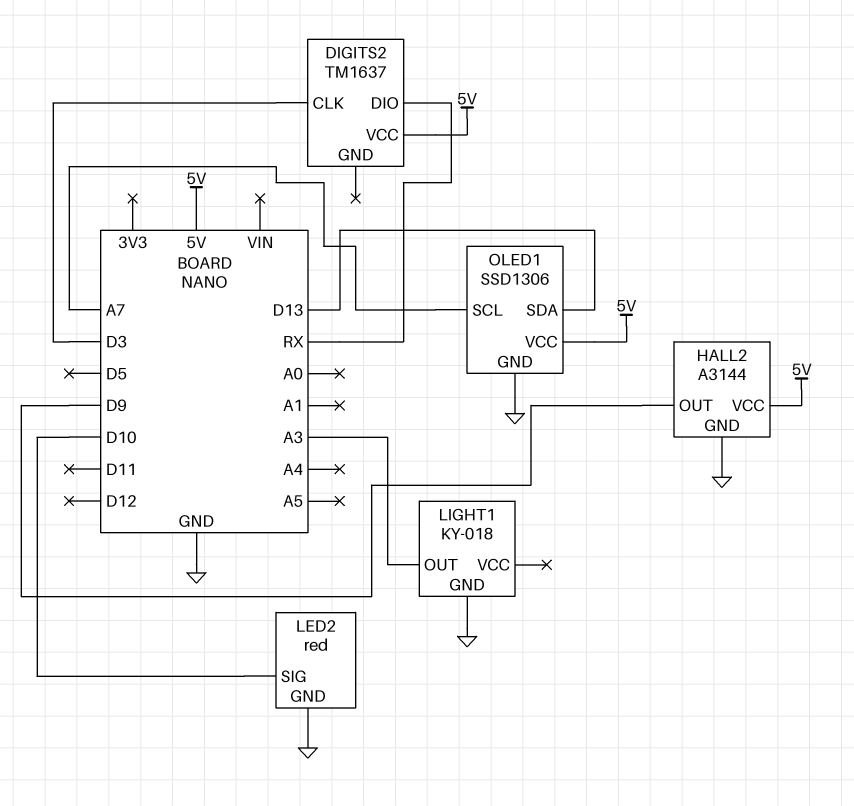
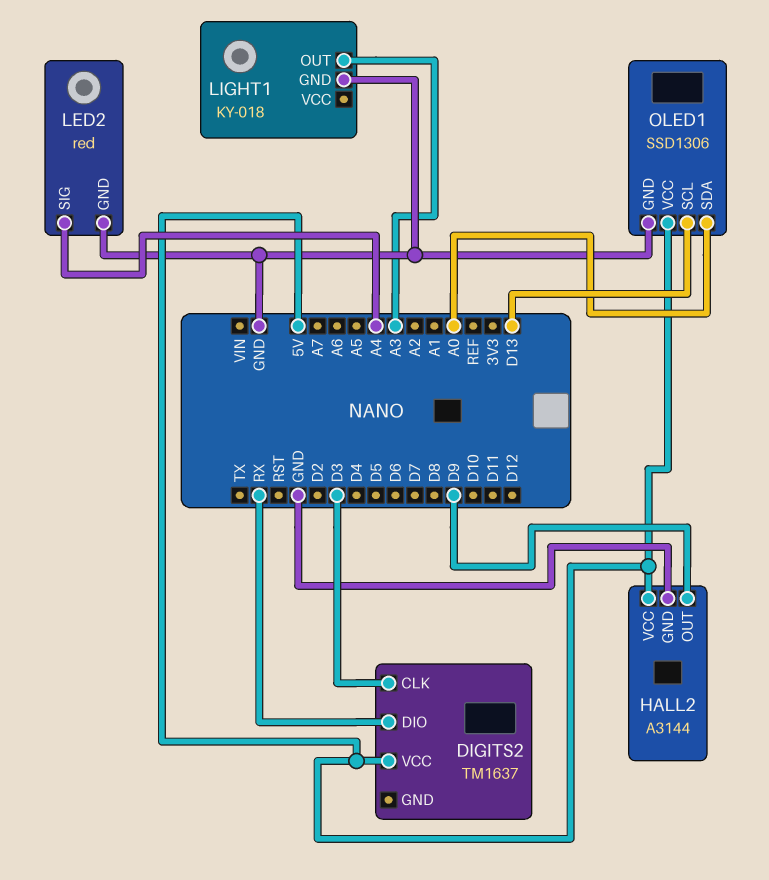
LED2 pin SIG: D10 -> A4
OLED1 pin SCL: A7 -> D13
OLED1 pin SDA: D13 -> A0

